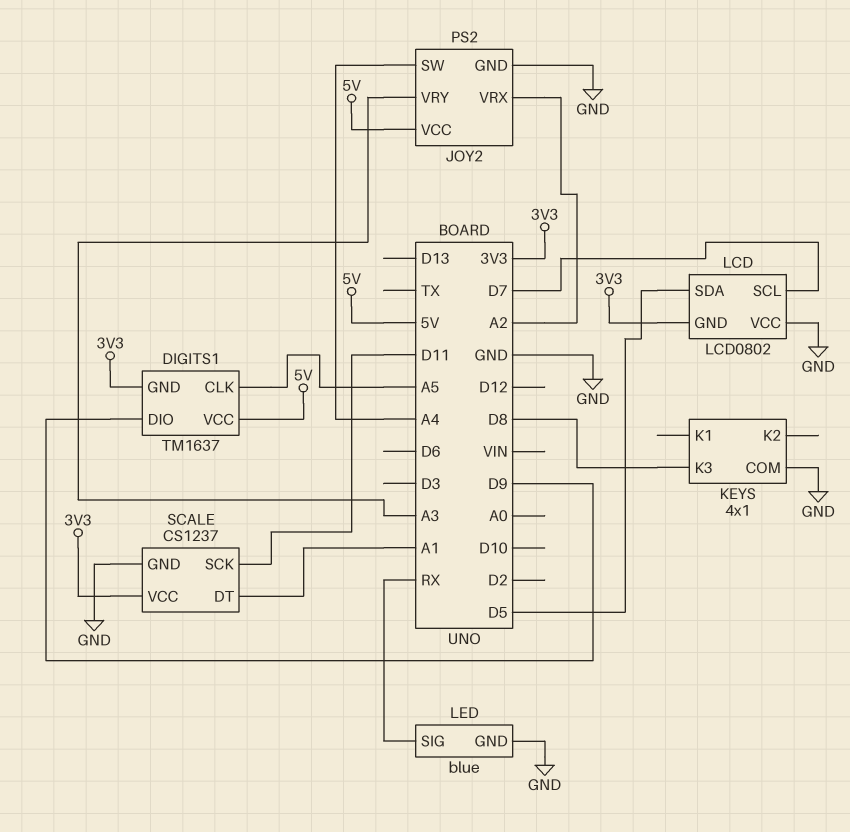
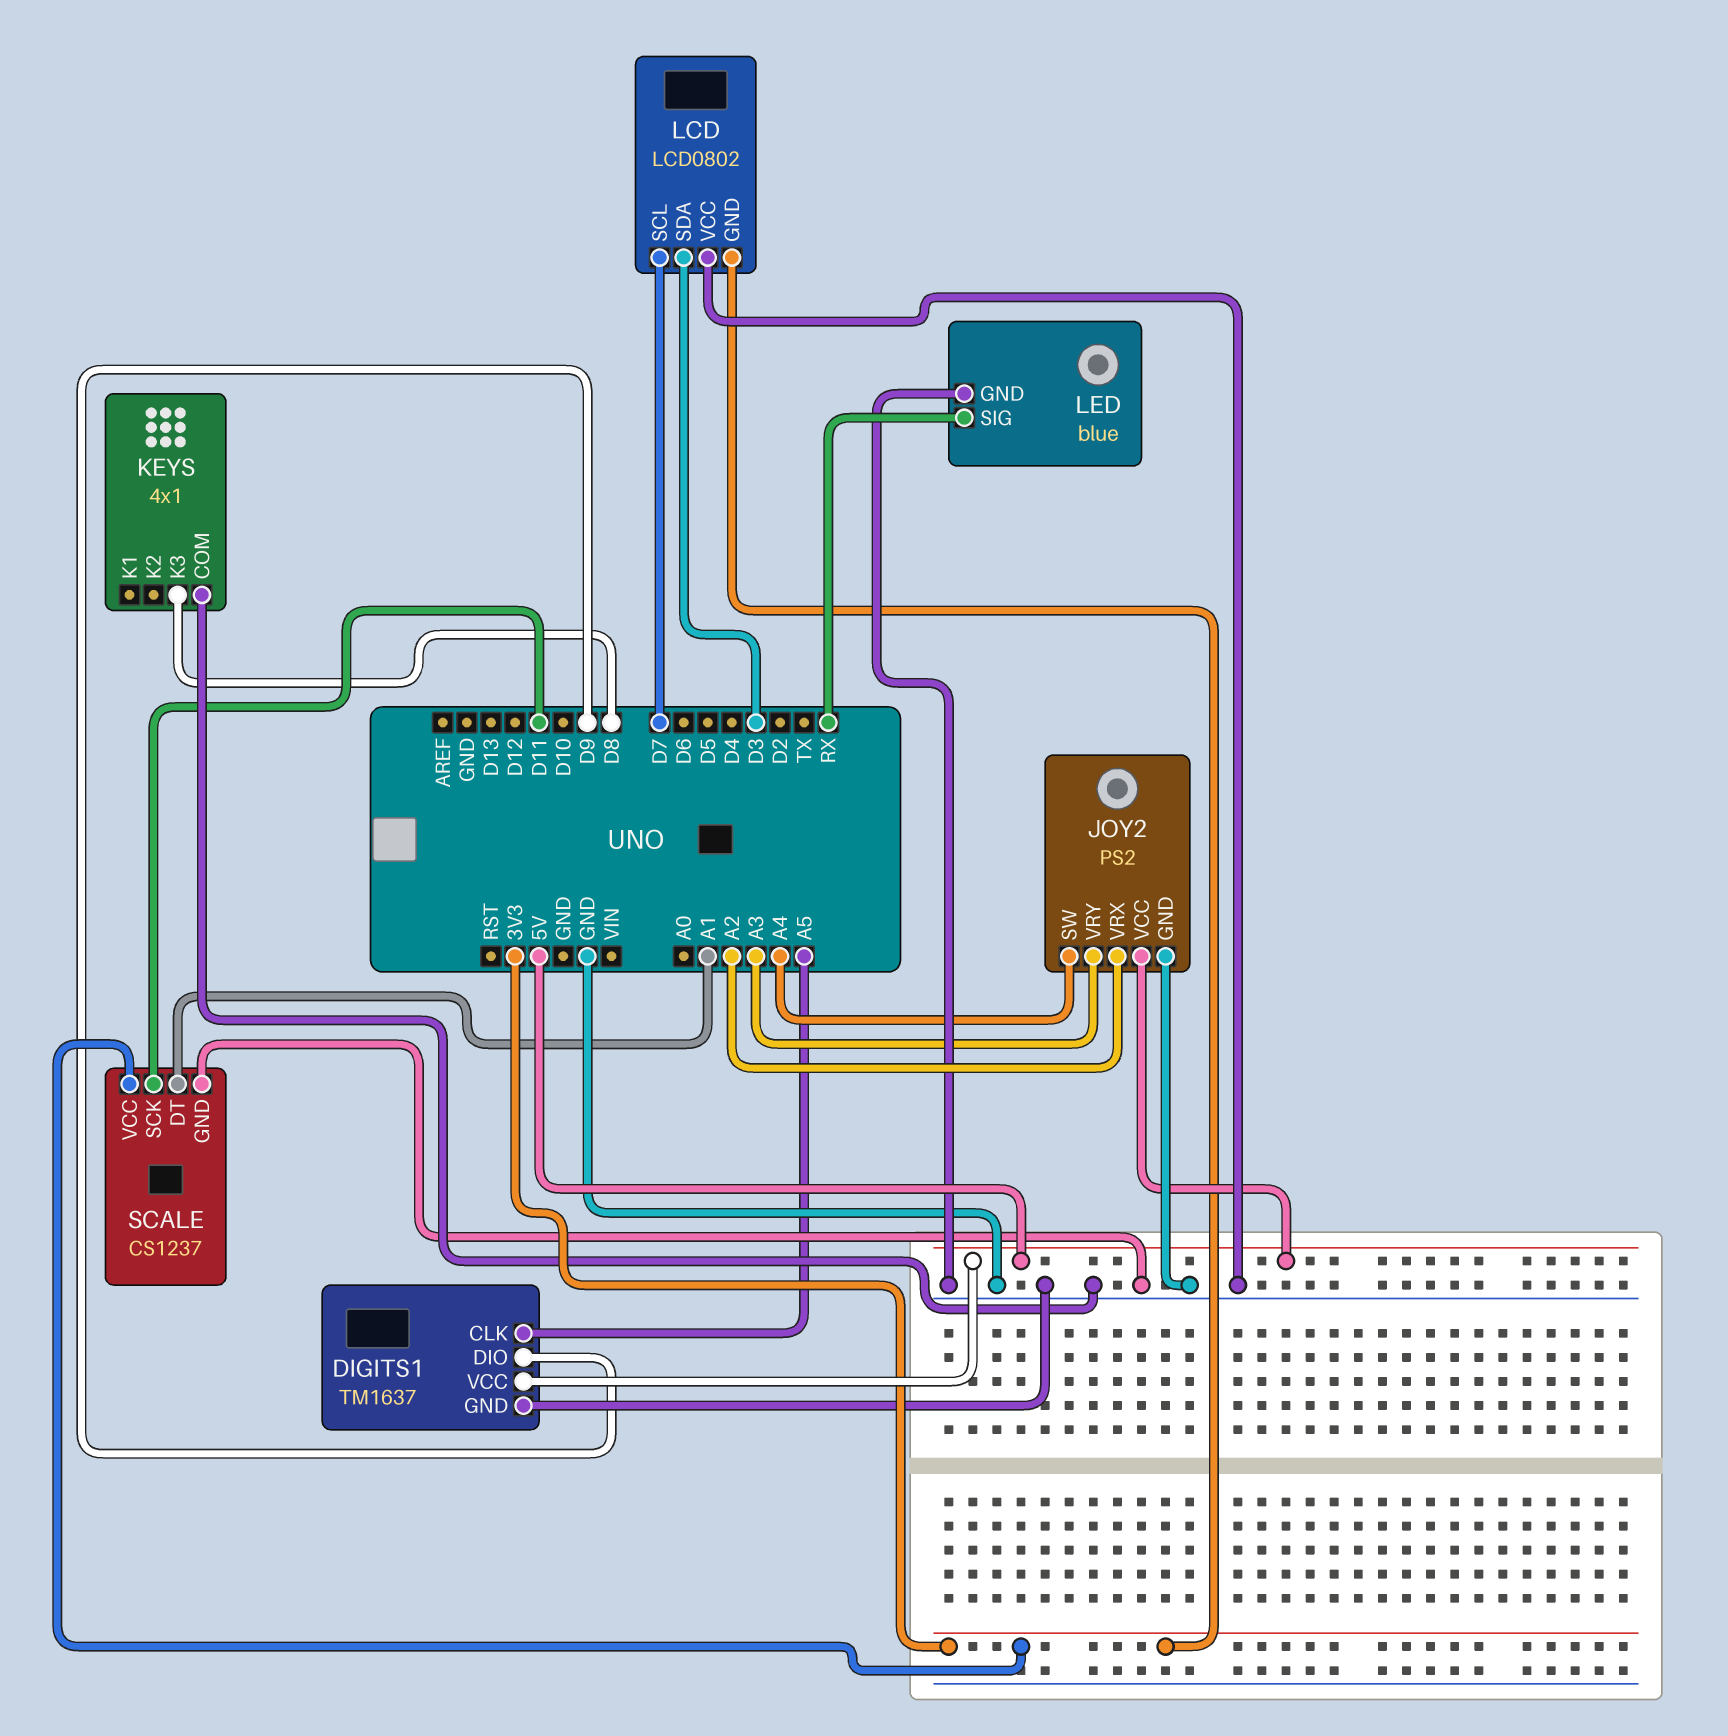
DIGITS1 pin GND: 3V3 -> GND
LCD pin SDA: D5 -> D3

